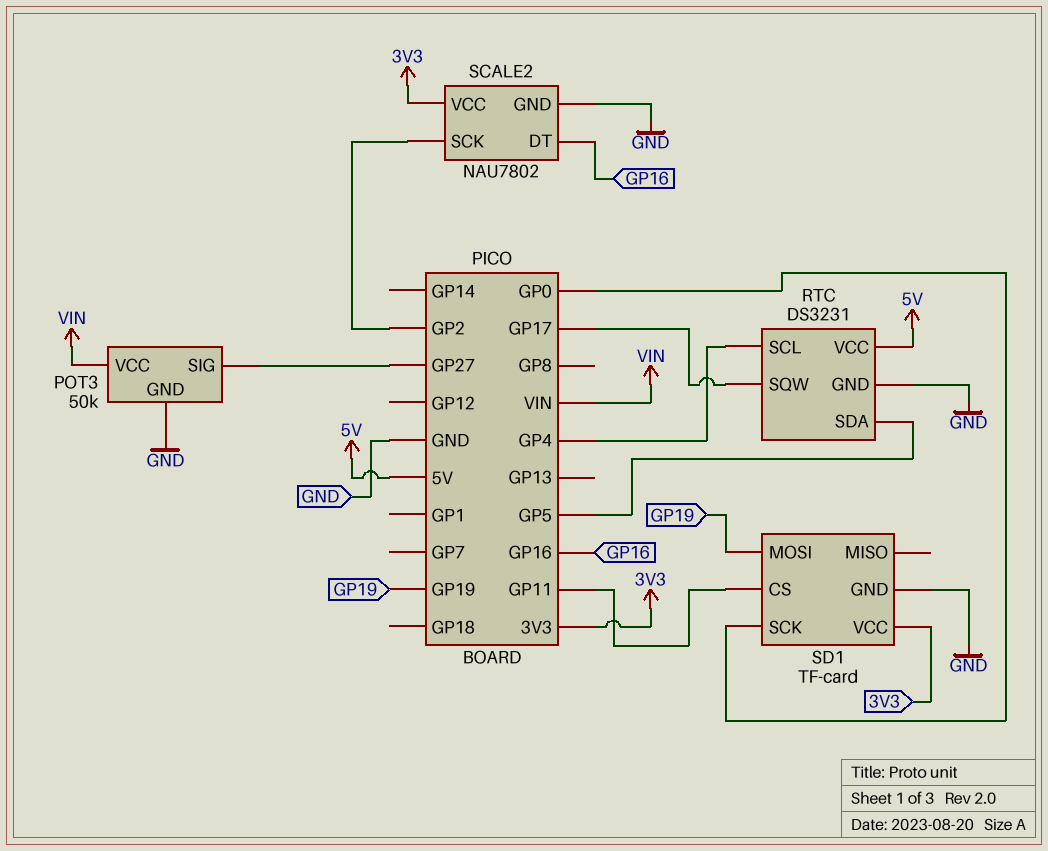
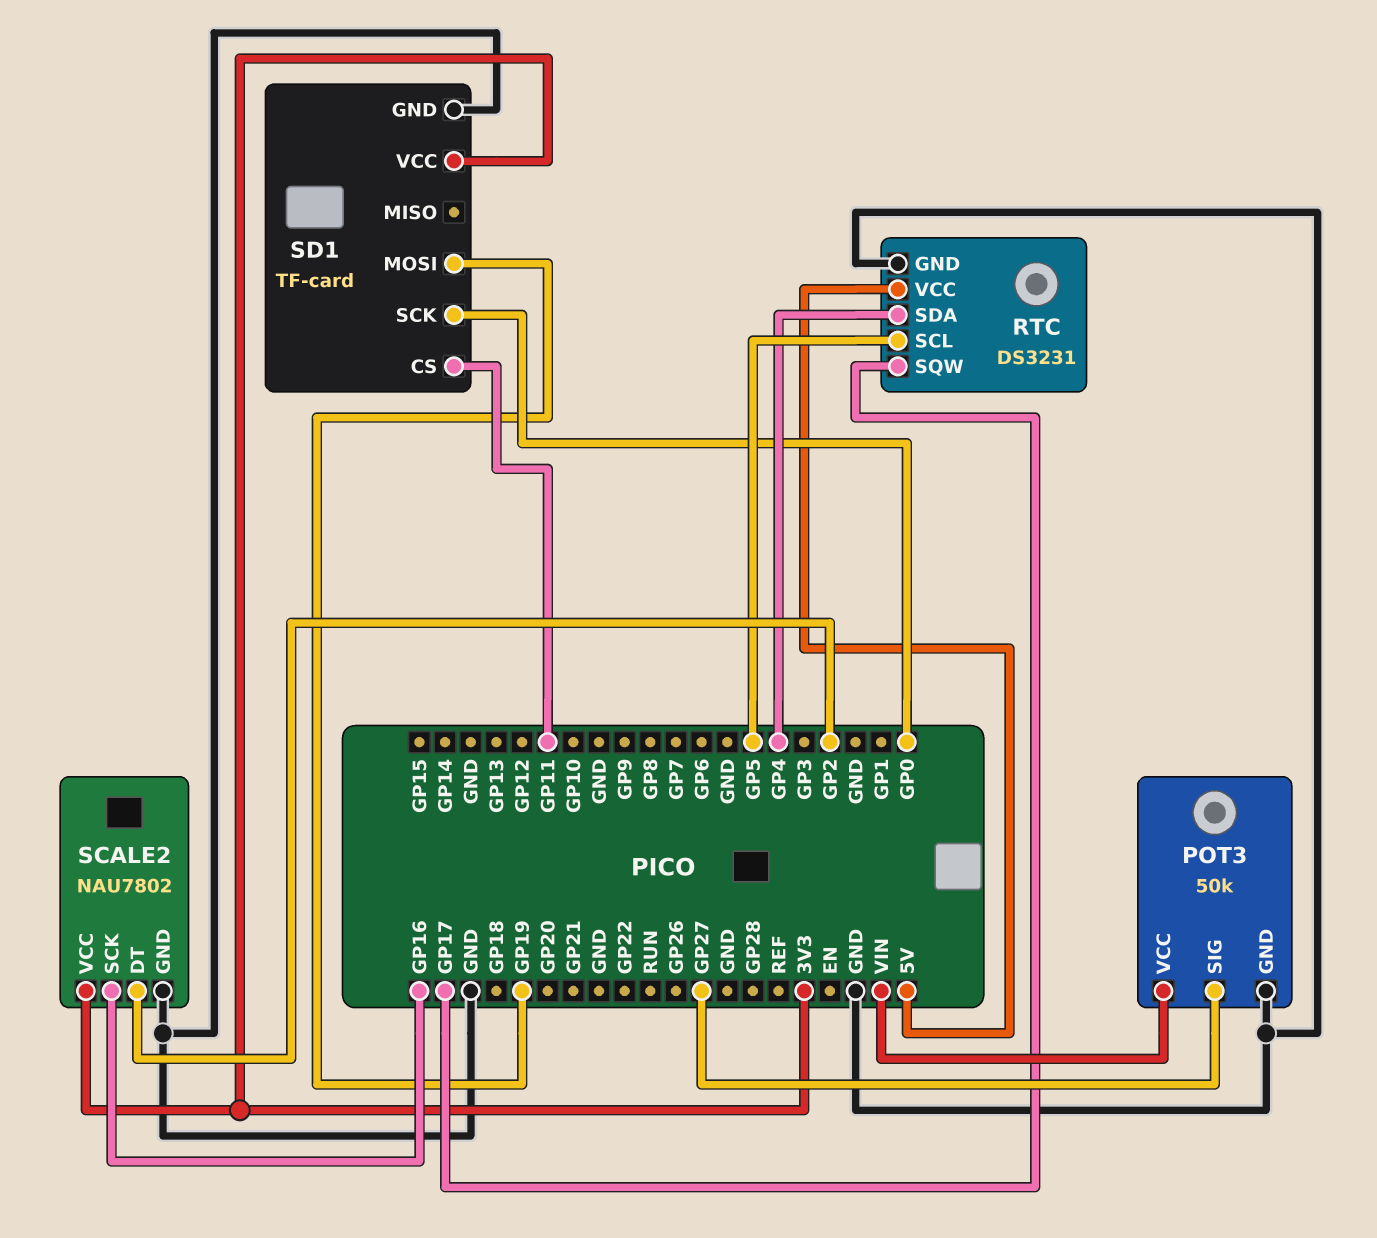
RTC pin SCL: GP4 -> GP5
RTC pin SDA: GP5 -> GP4
SCALE2 pin DT: GP16 -> GP2
SCALE2 pin SCK: GP2 -> GP16

